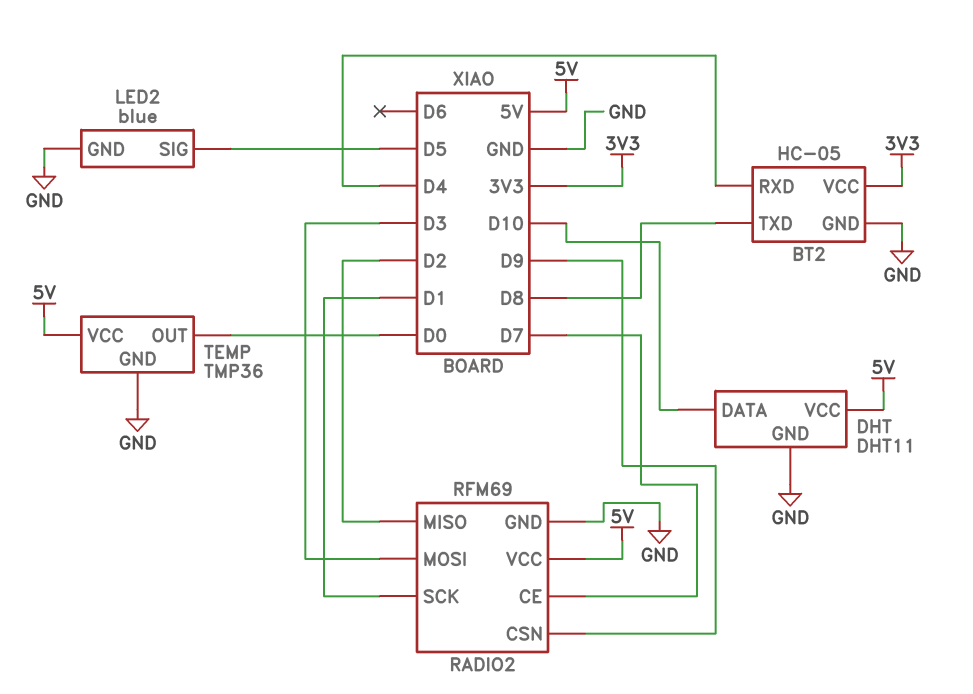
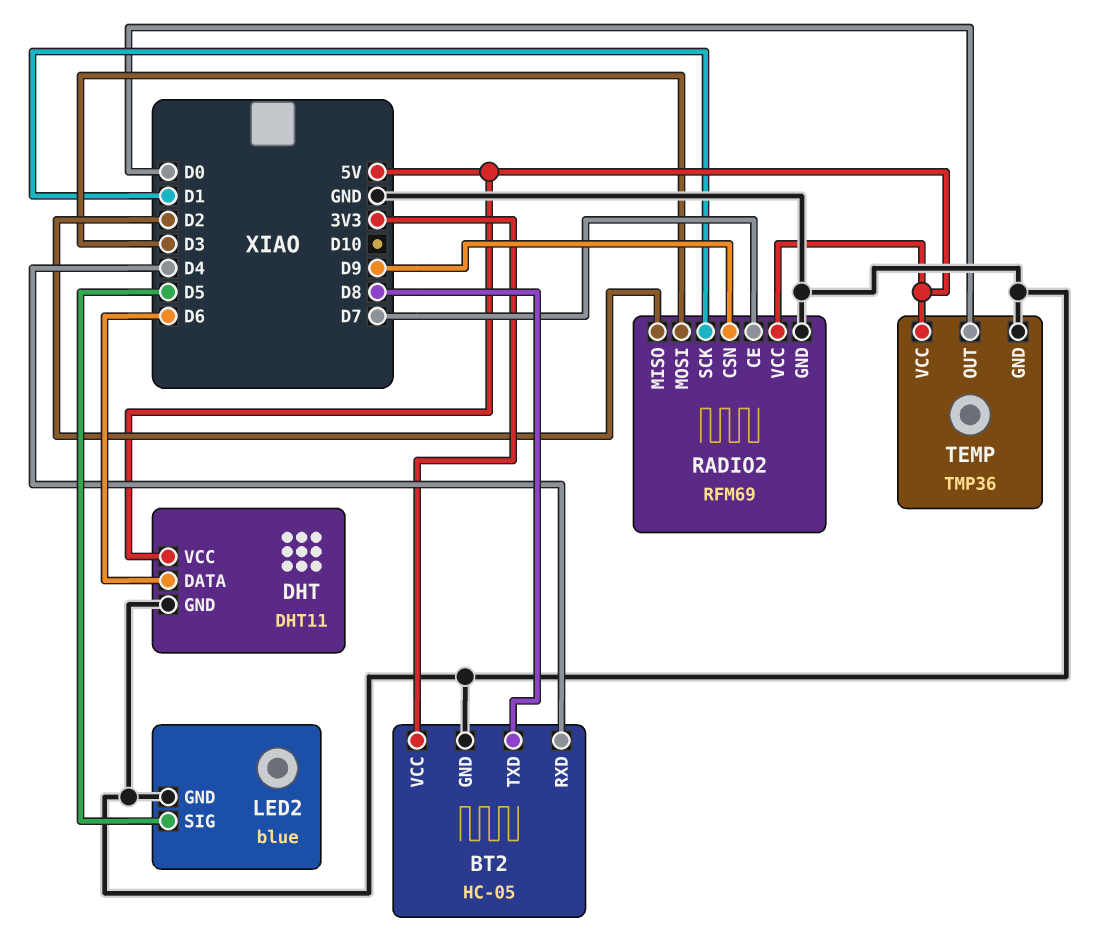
DHT pin DATA: D10 -> D6

